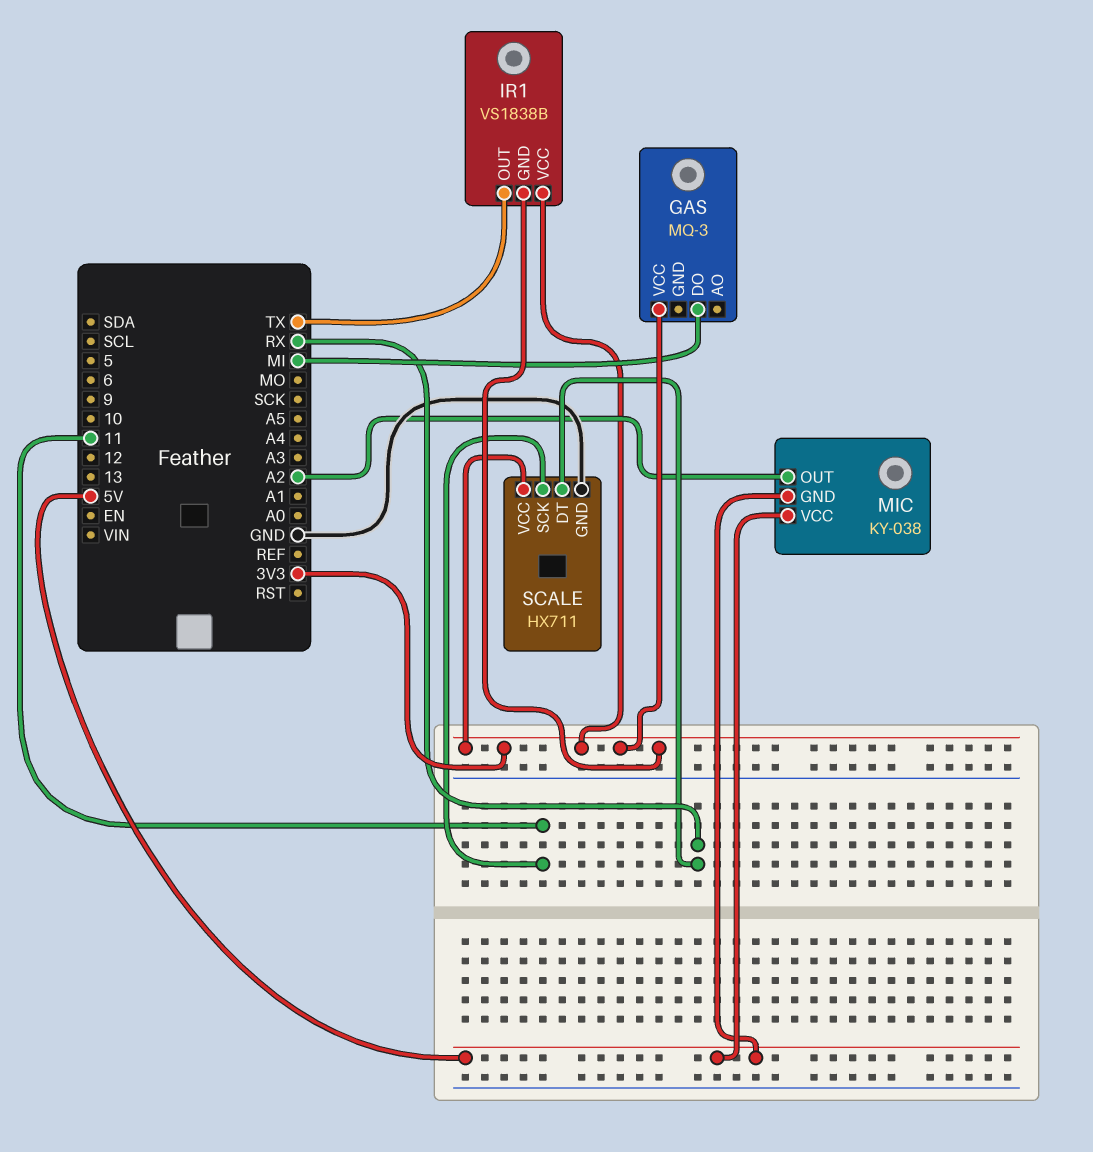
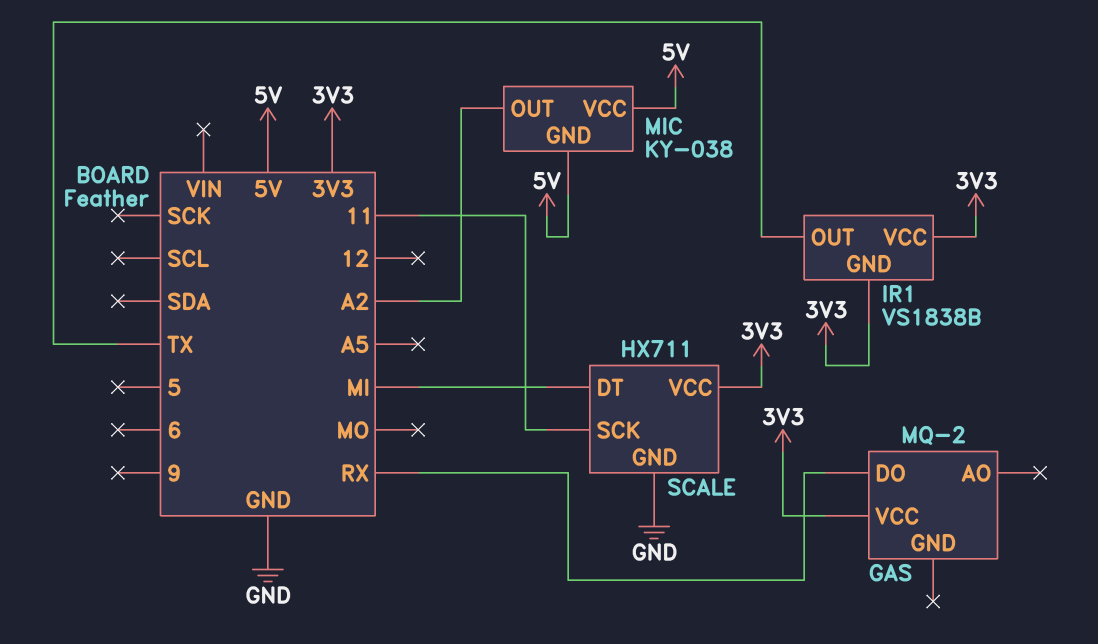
GAS: MQ-3 -> MQ-2
GAS pin DO: MI -> RX
SCALE pin DT: RX -> MI

